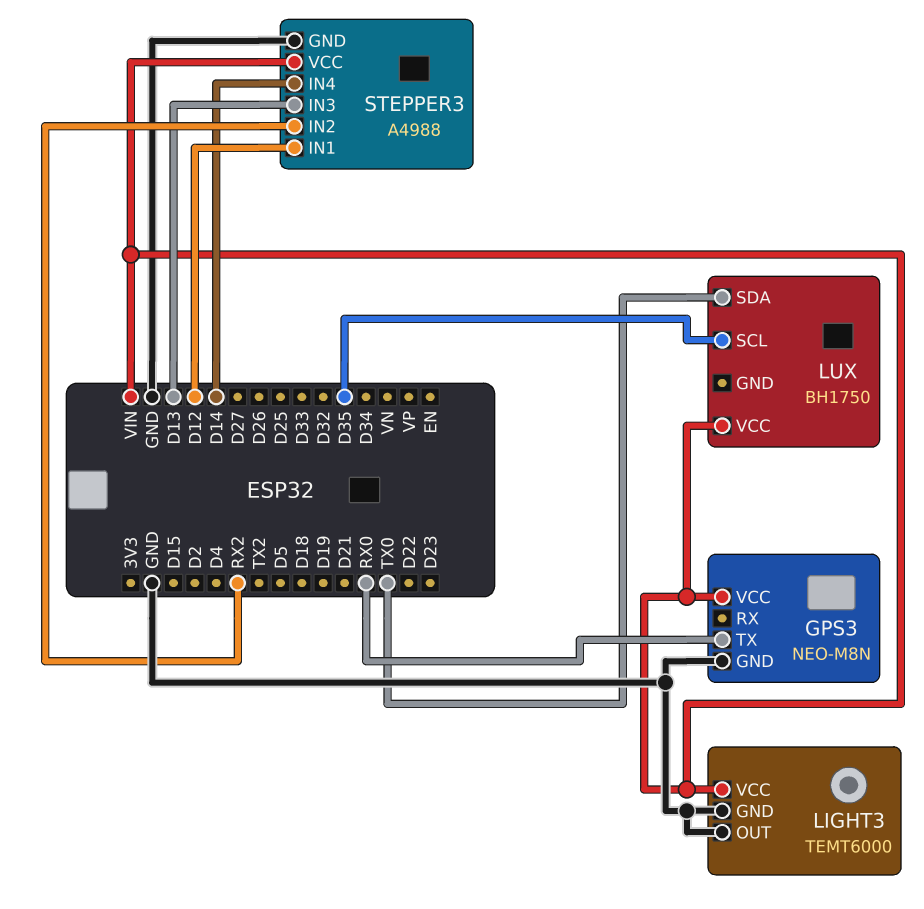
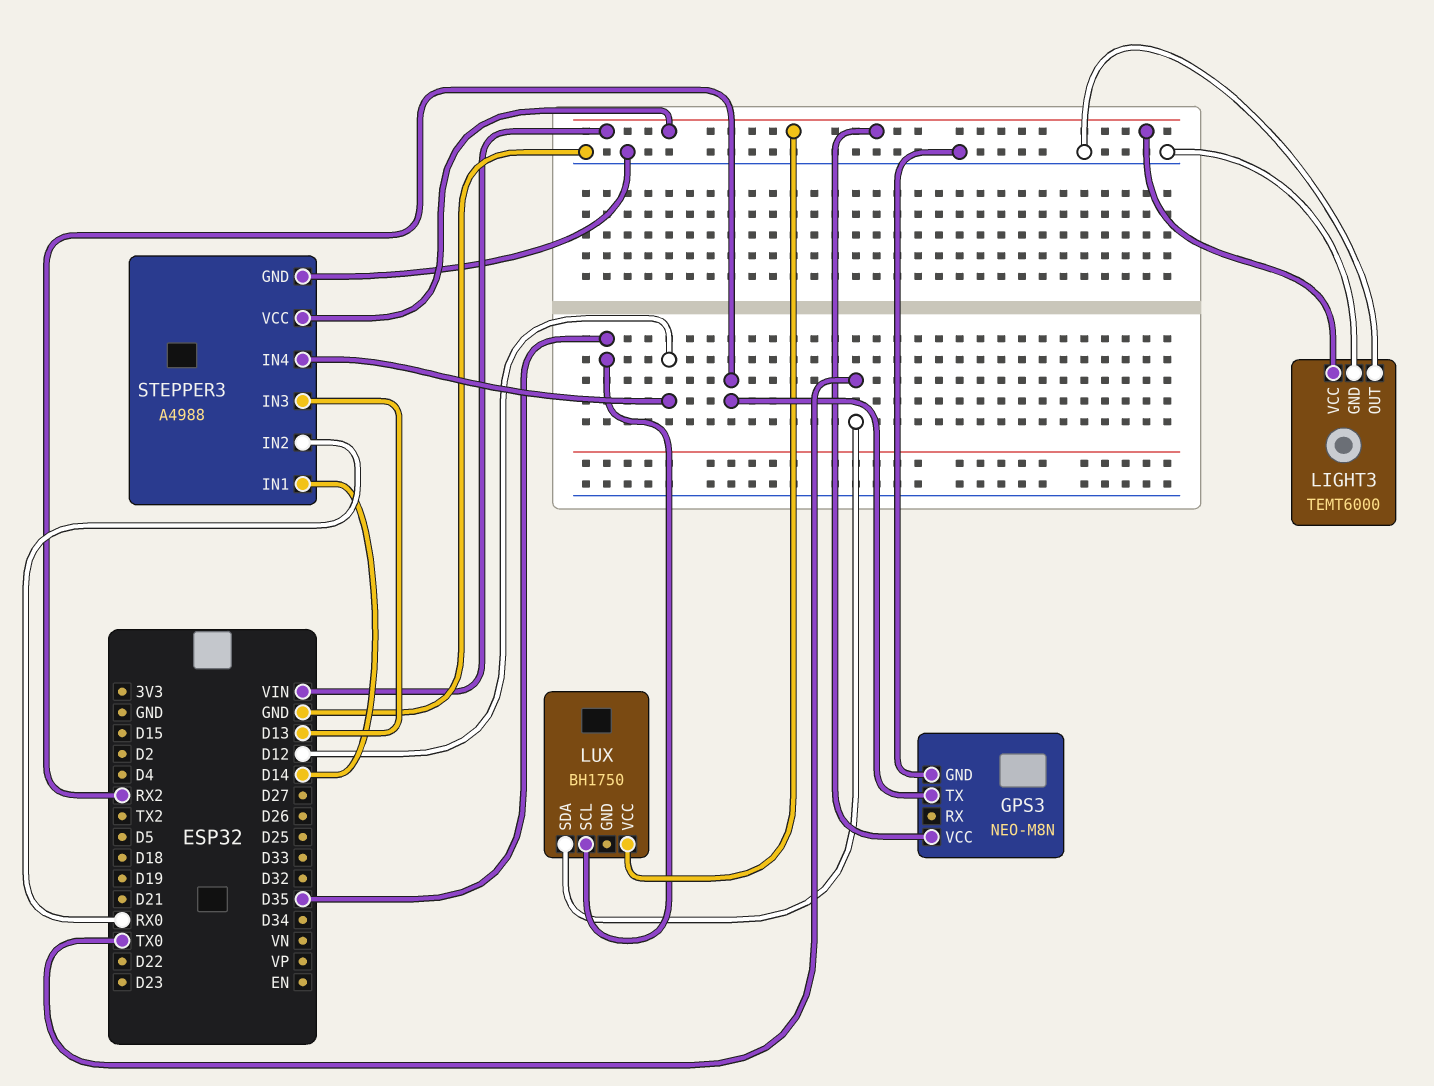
GPS3 pin TX: RX0 -> RX2
STEPPER3 pin IN1: D12 -> D14
STEPPER3 pin IN2: RX2 -> RX0
STEPPER3 pin IN4: D14 -> D12

